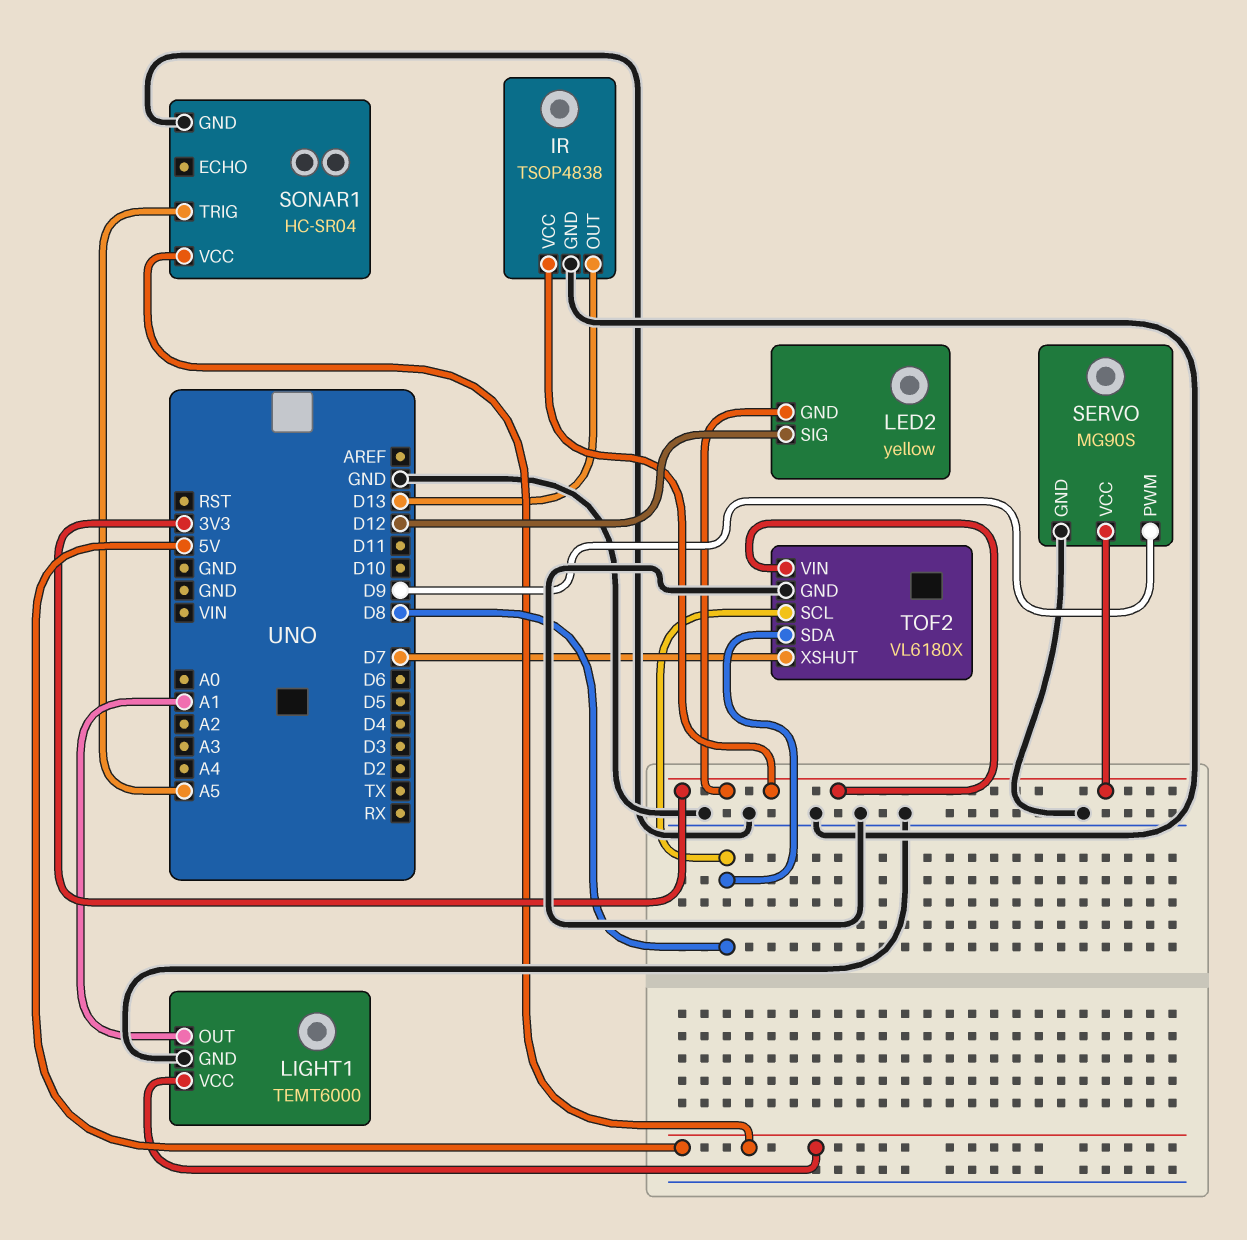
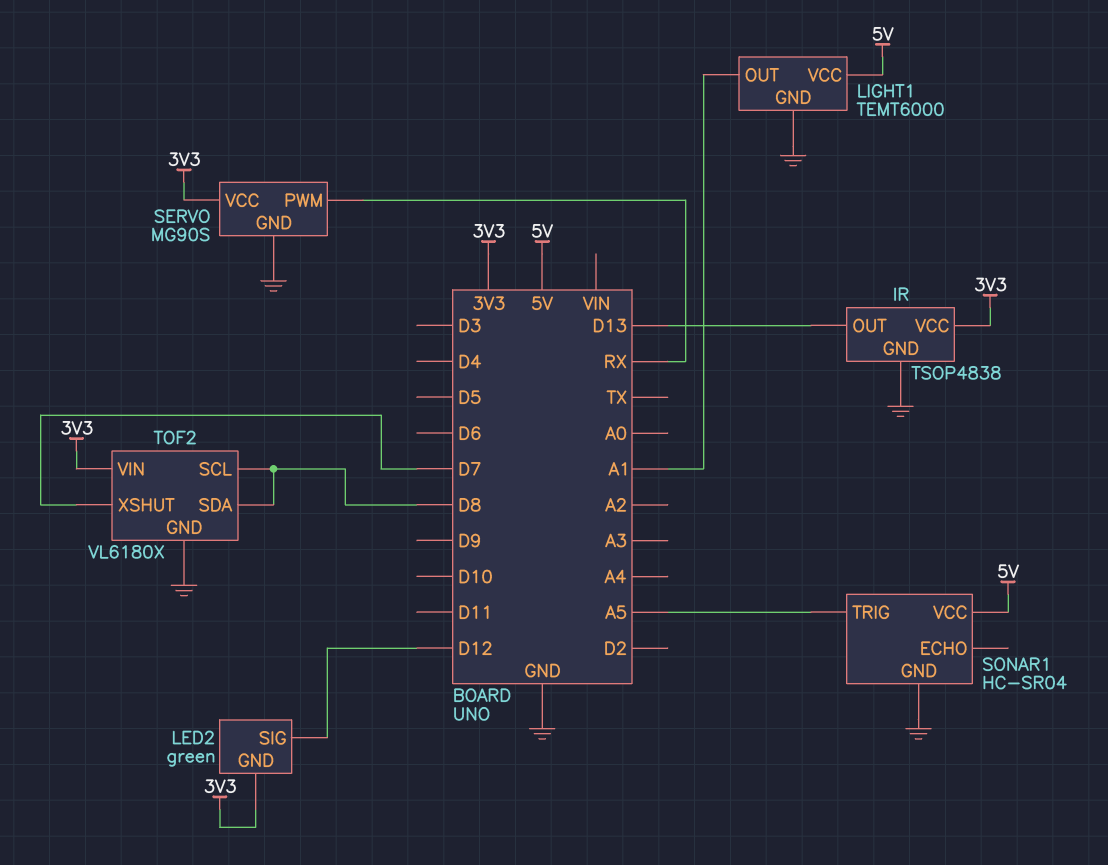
LED2: yellow -> green
SERVO pin PWM: D9 -> RX

